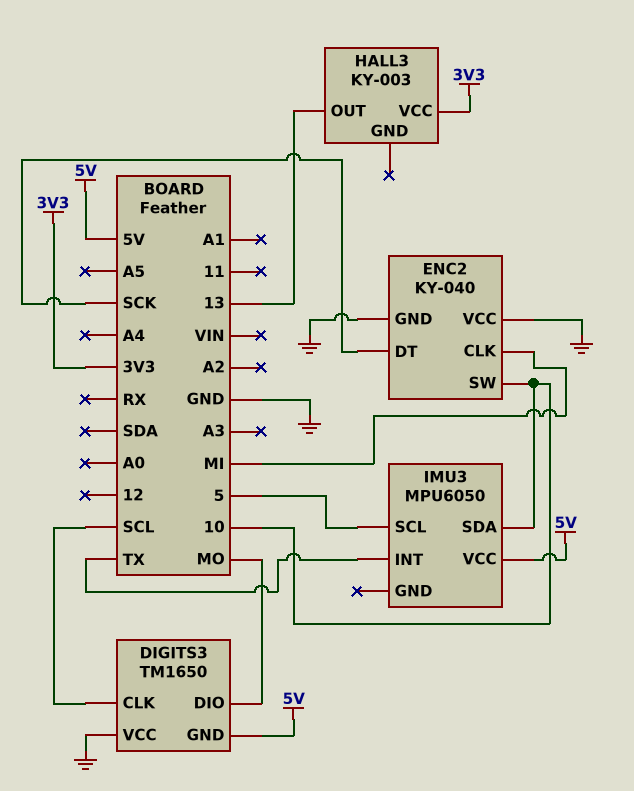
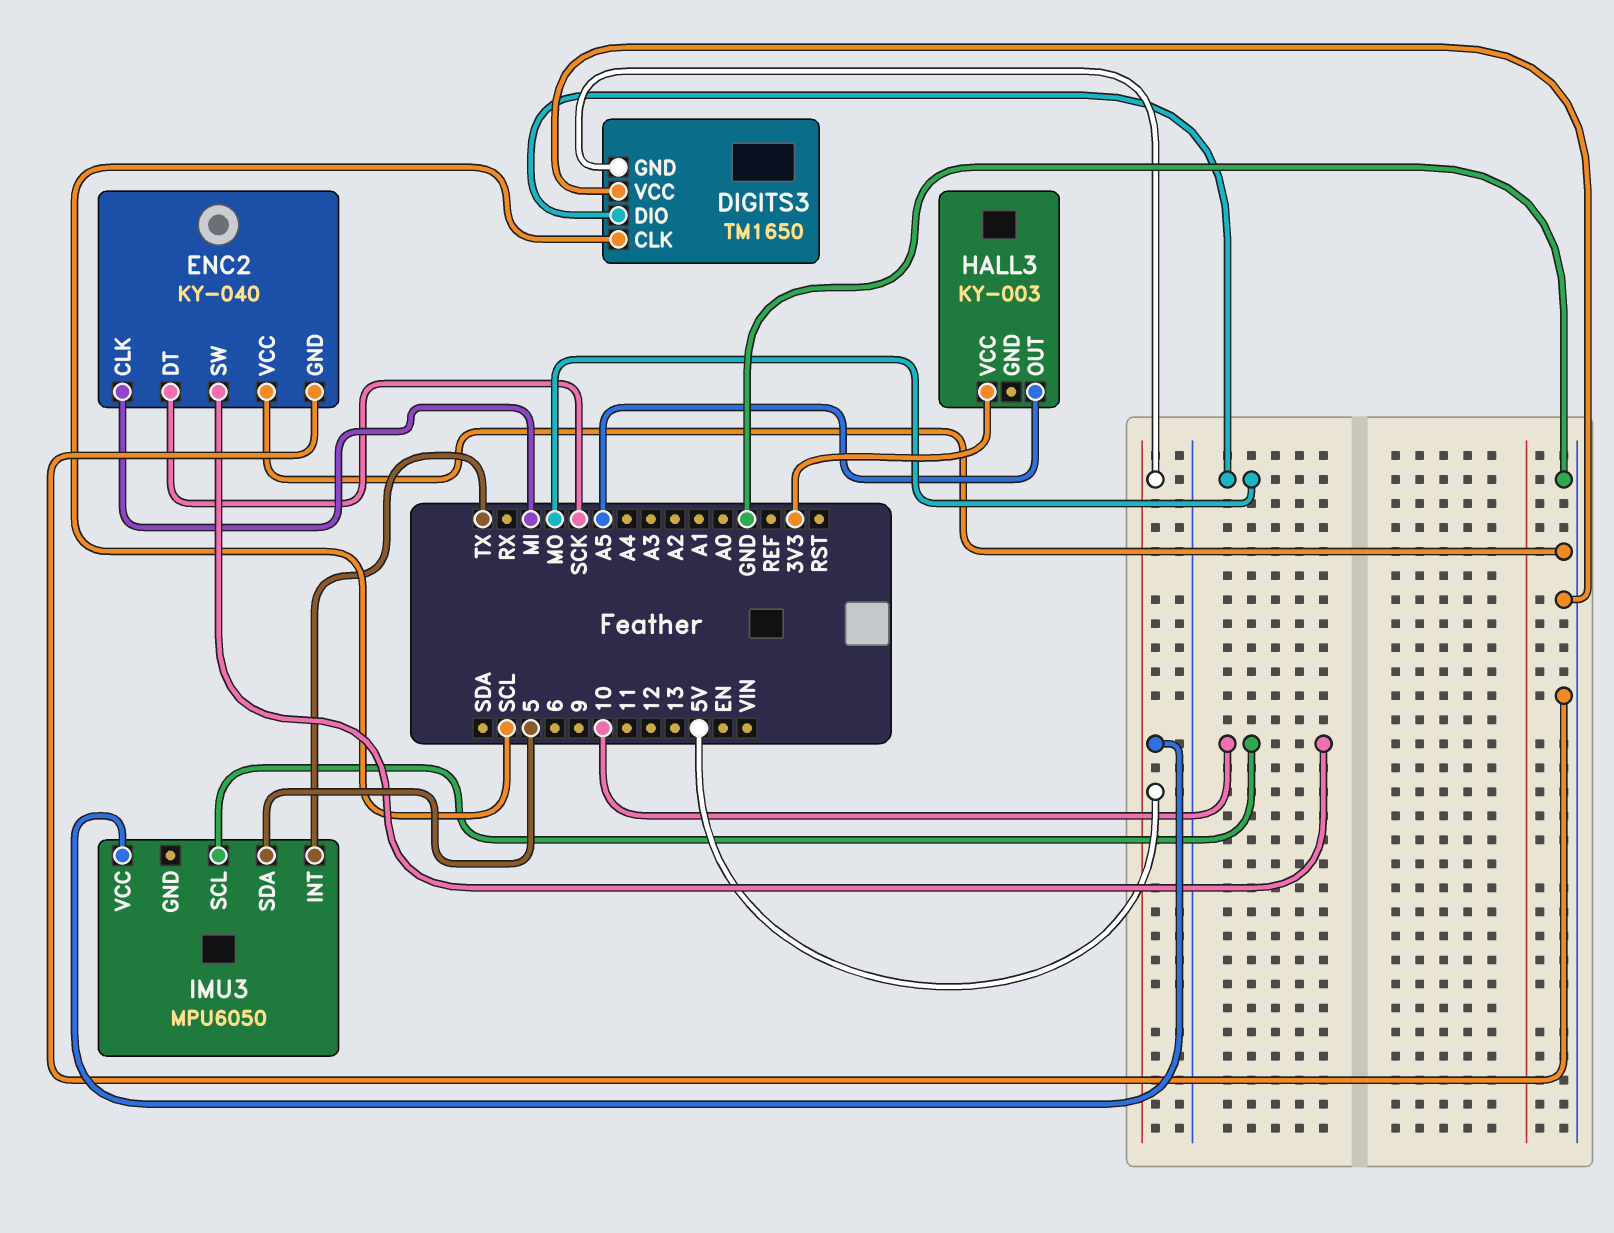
HALL3 pin OUT: 13 -> A5
IMU3 pin SCL: 5 -> 10
IMU3 pin SDA: 10 -> 5

